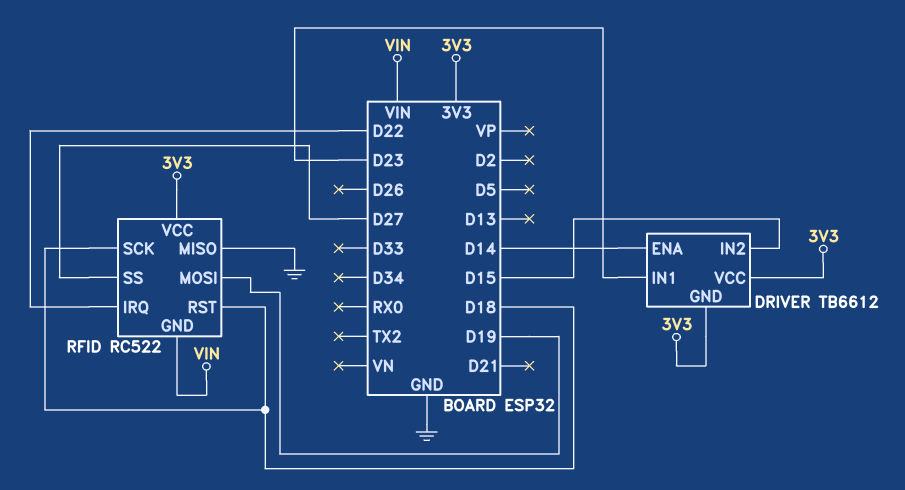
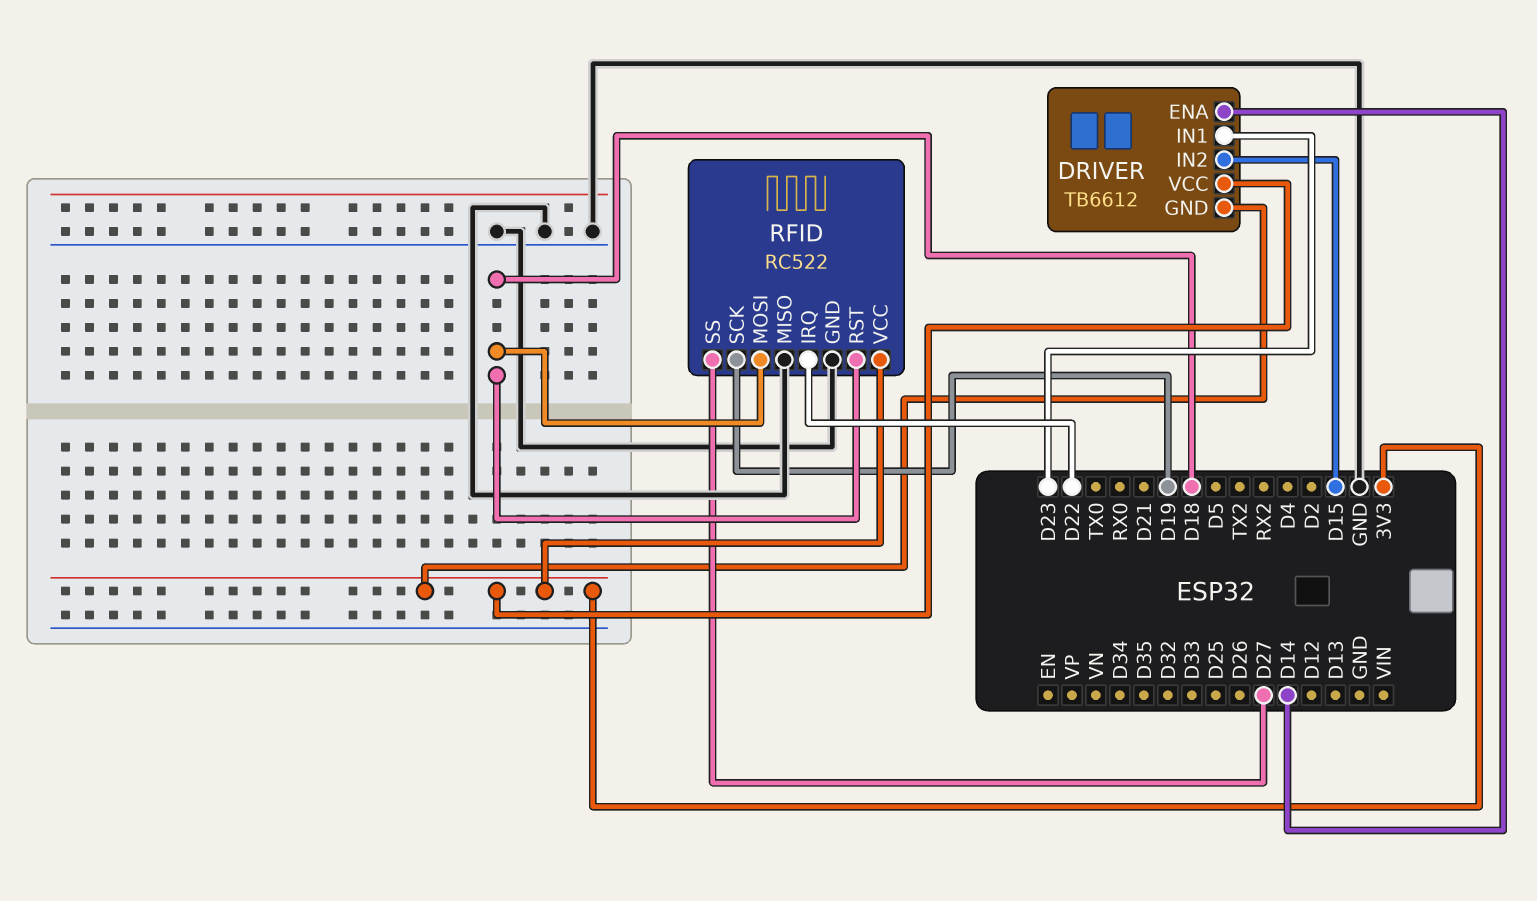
RFID pin GND: VIN -> GND
RFID pin MOSI: D19 -> D18
RFID pin SCK: D18 -> D19

